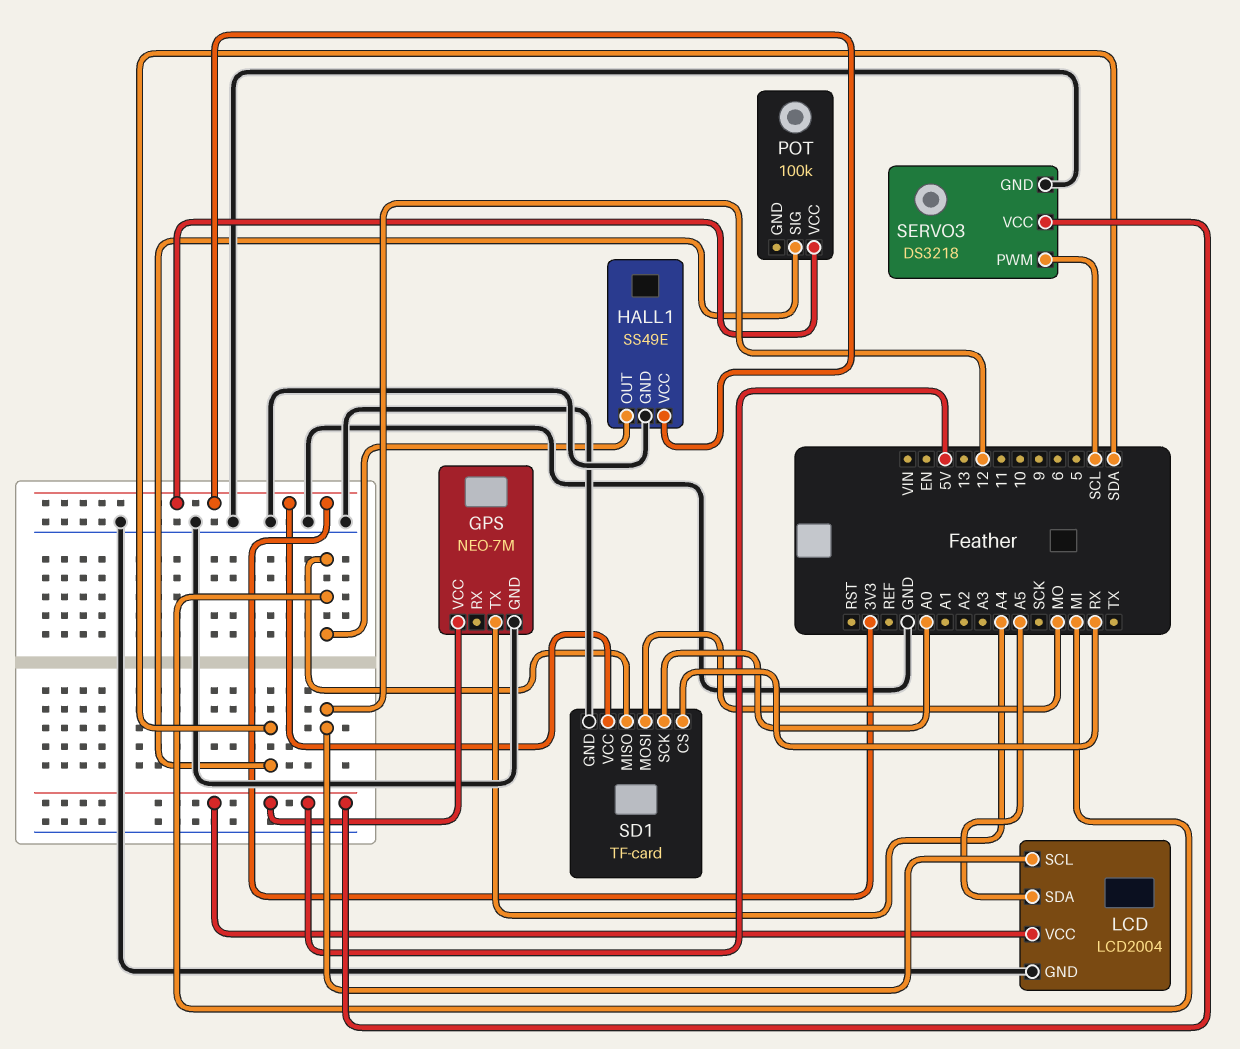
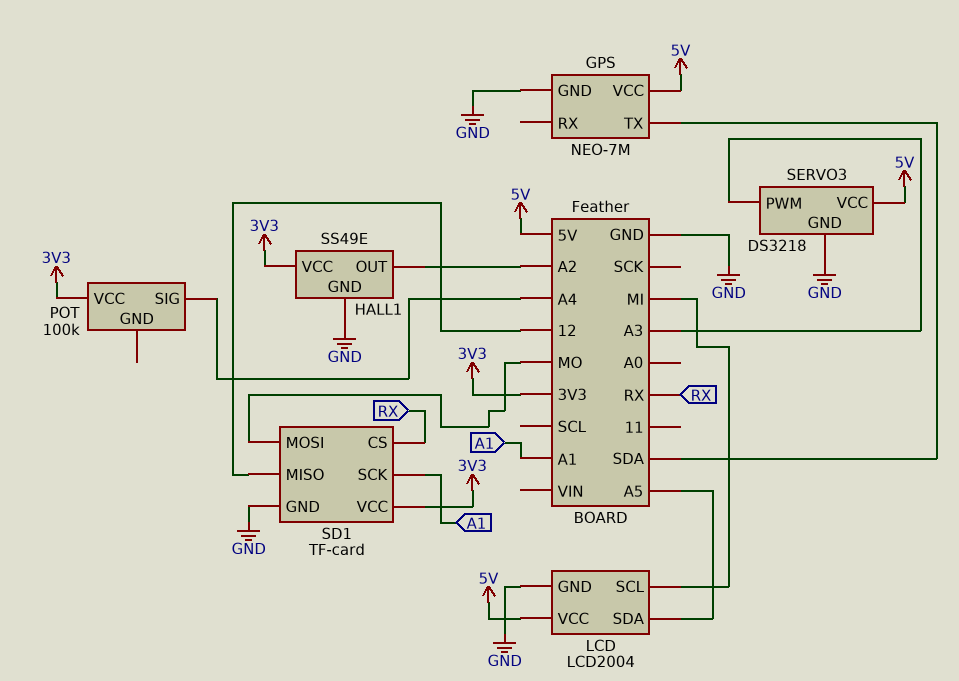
GPS pin TX: A4 -> SDA
HALL1 pin OUT: MI -> A2
LCD pin SCL: 12 -> MI
POT pin SIG: SDA -> A4
SD1 pin MISO: MI -> 12
SD1 pin SCK: A0 -> A1
SERVO3 pin PWM: SCL -> A3

